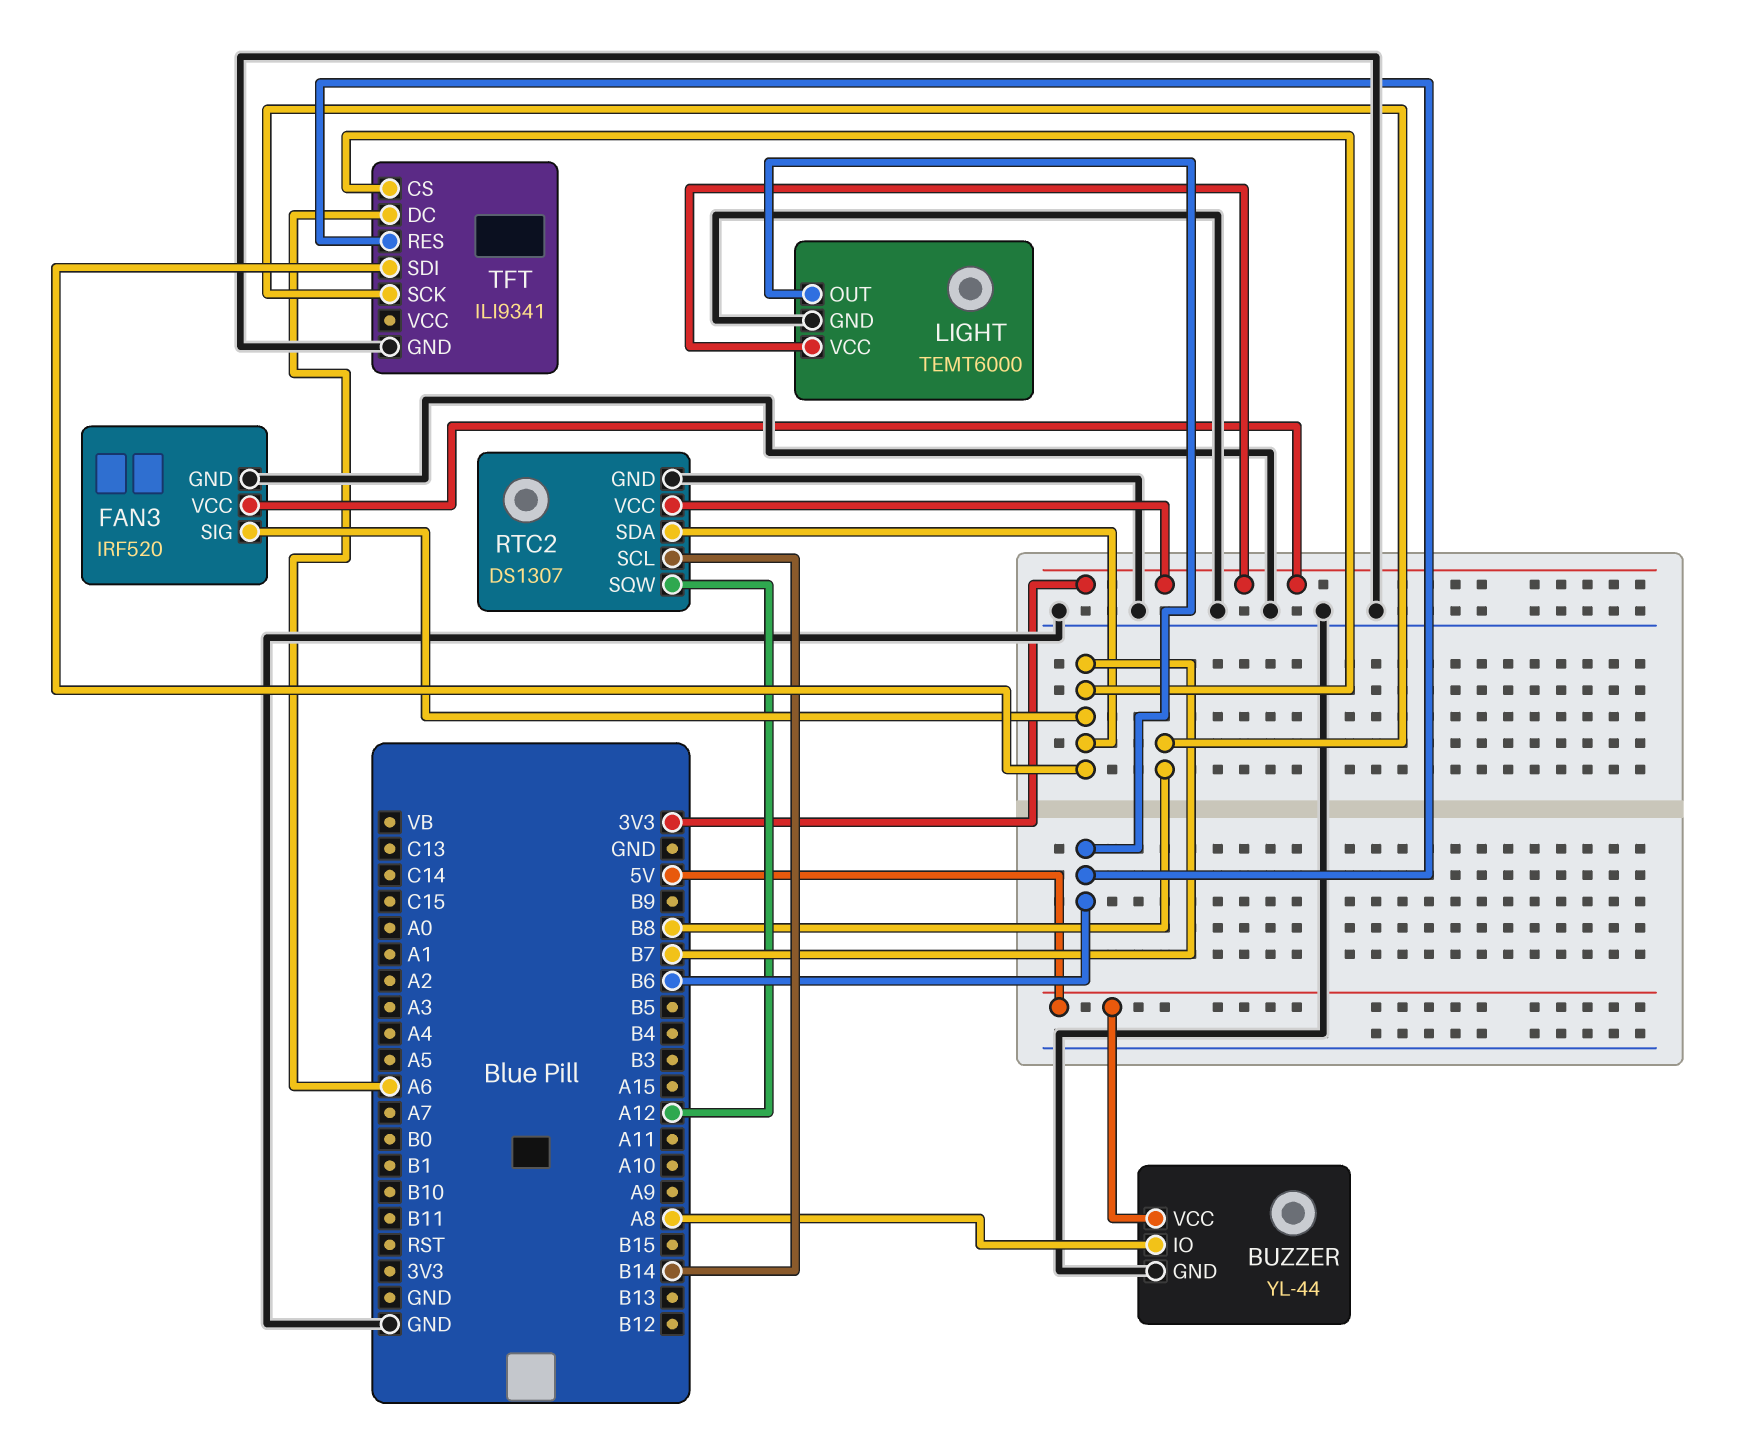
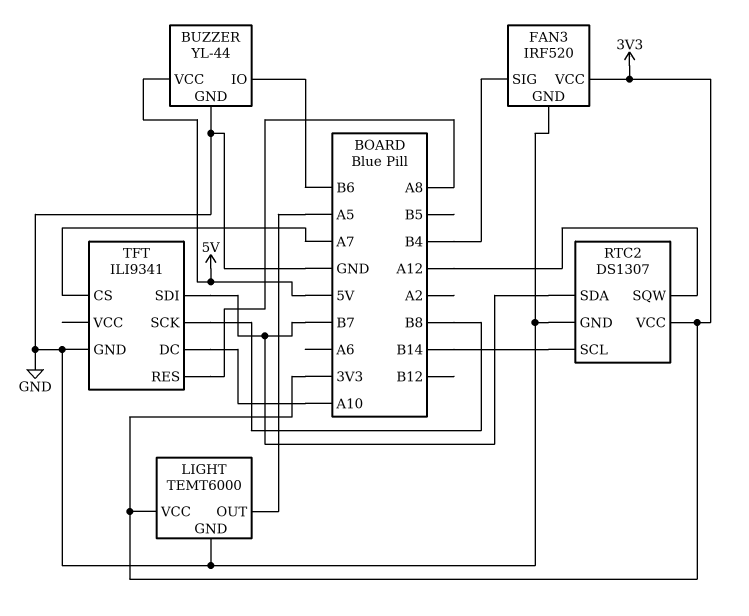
BUZZER pin IO: A8 -> B6
FAN3 pin SIG: B7 -> B4
LIGHT pin OUT: B6 -> A5
TFT pin CS: B7 -> A7
TFT pin DC: A6 -> A10
TFT pin RES: B6 -> A8

